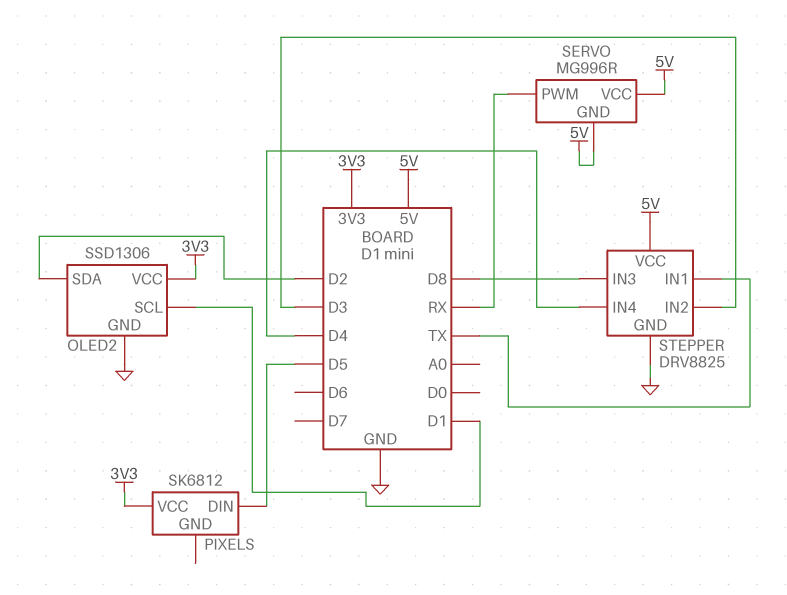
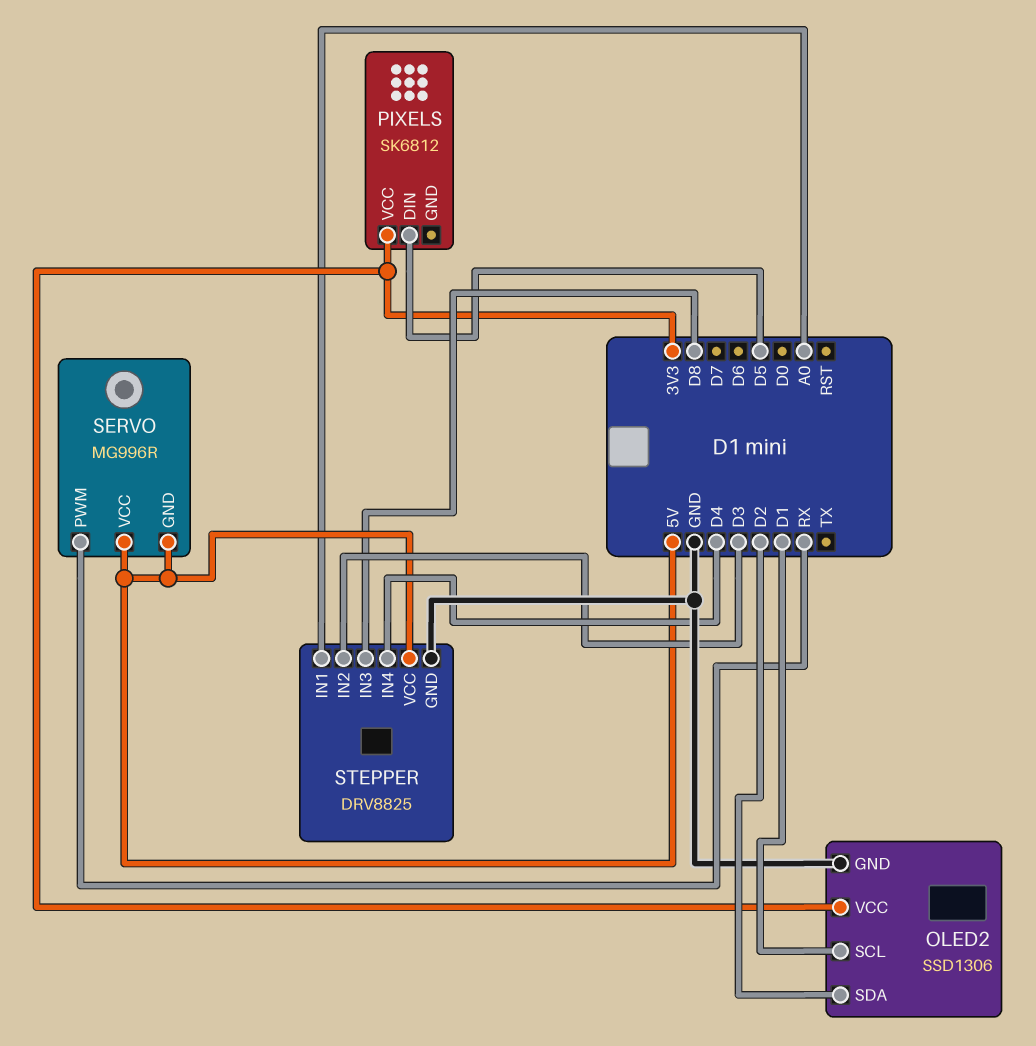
STEPPER pin IN1: TX -> A0

